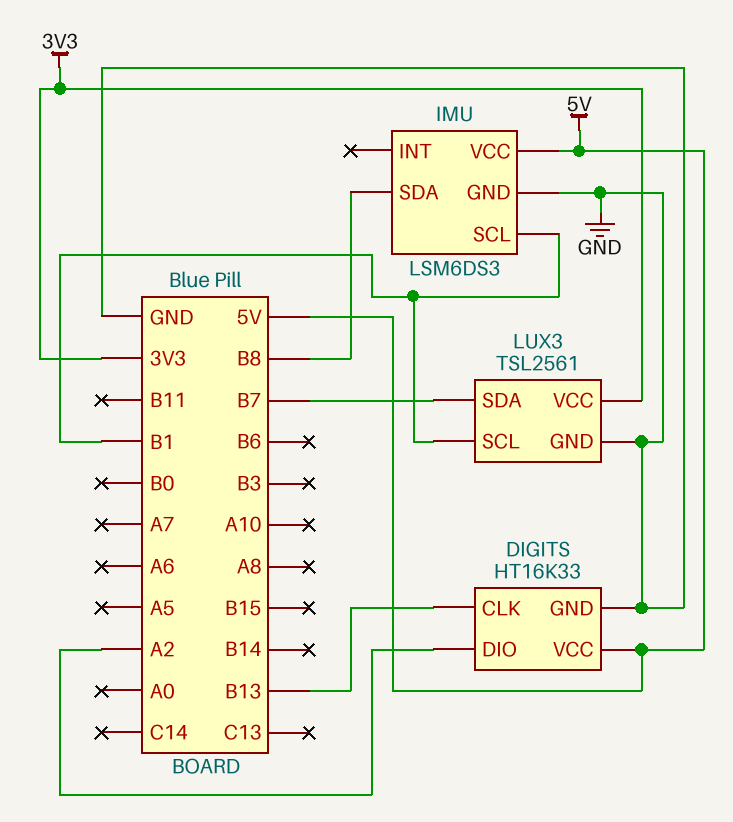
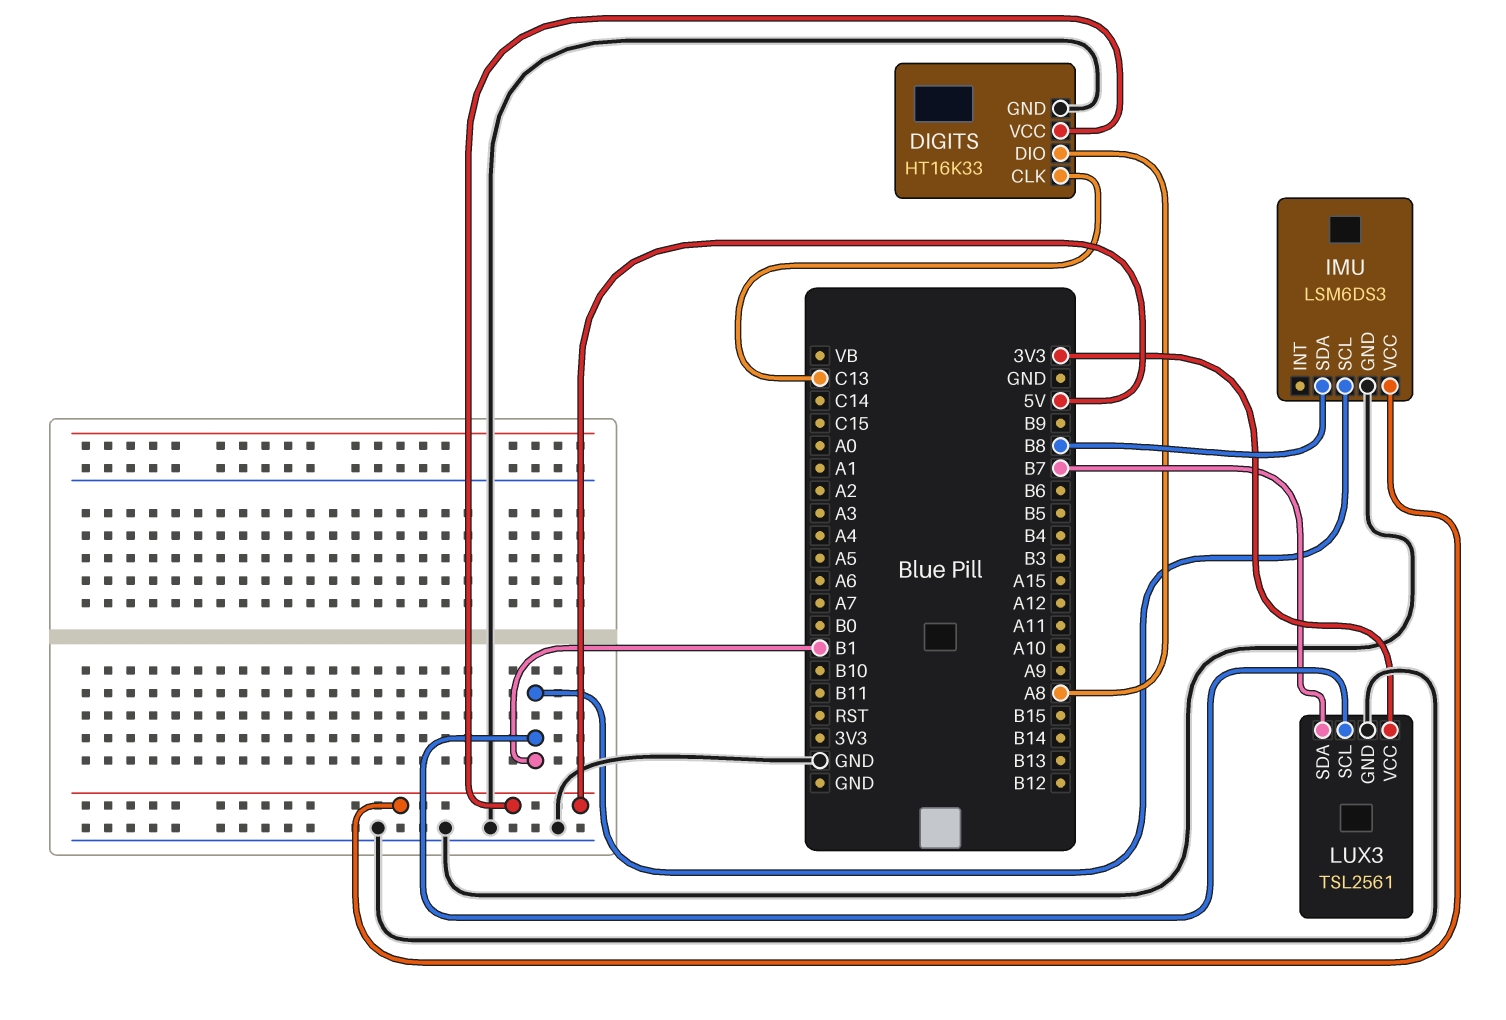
DIGITS pin CLK: B13 -> C13
DIGITS pin DIO: A2 -> A8

